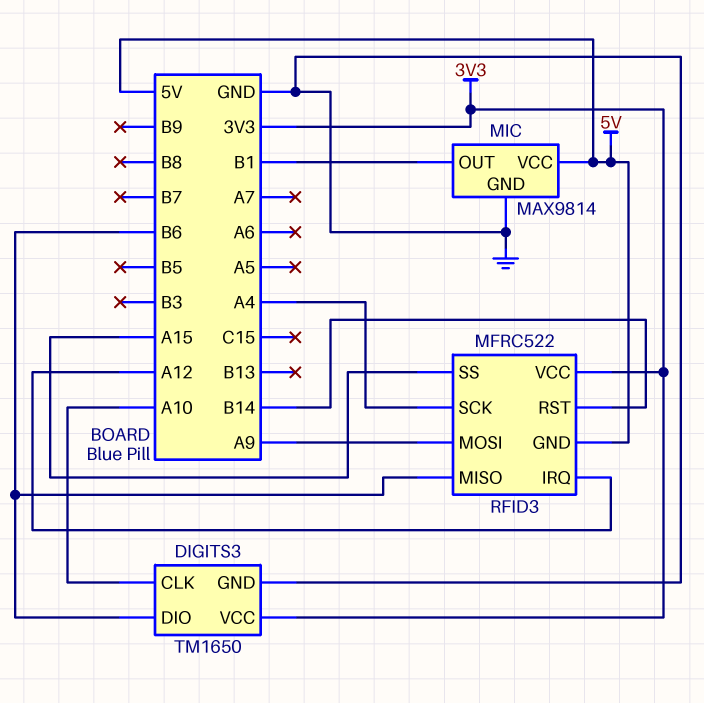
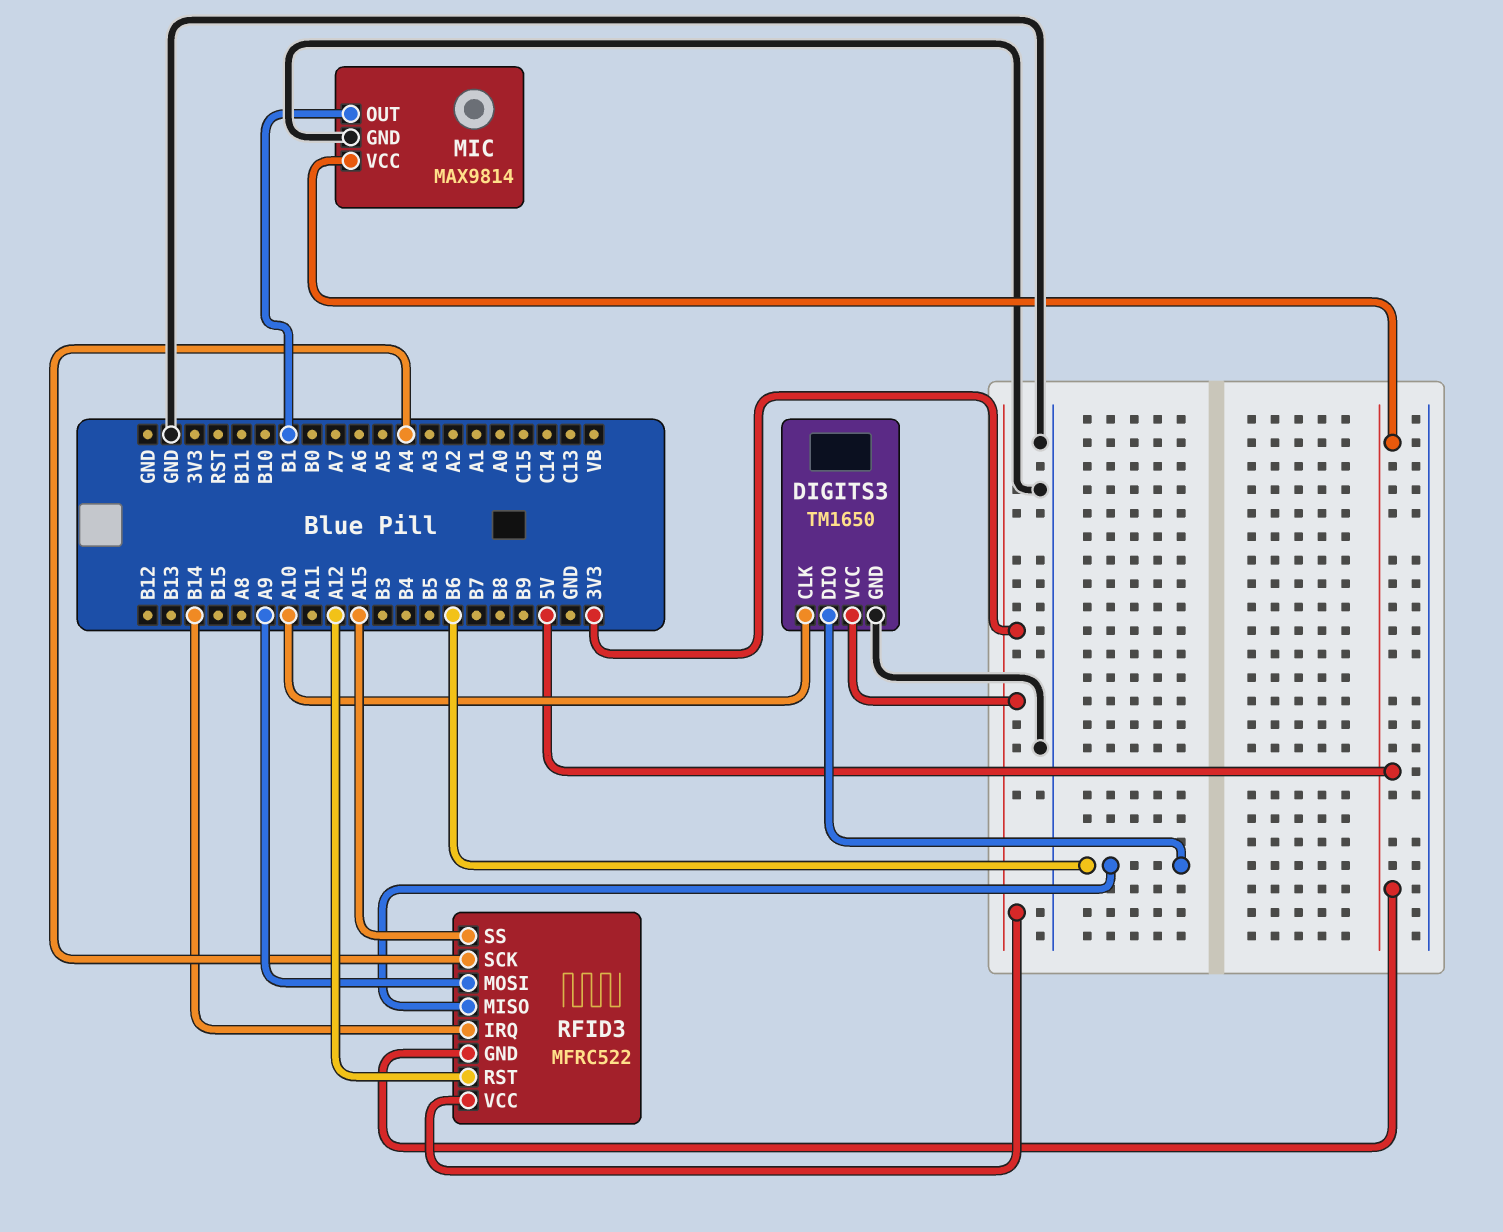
RFID3 pin IRQ: A12 -> B14
RFID3 pin RST: B14 -> A12

